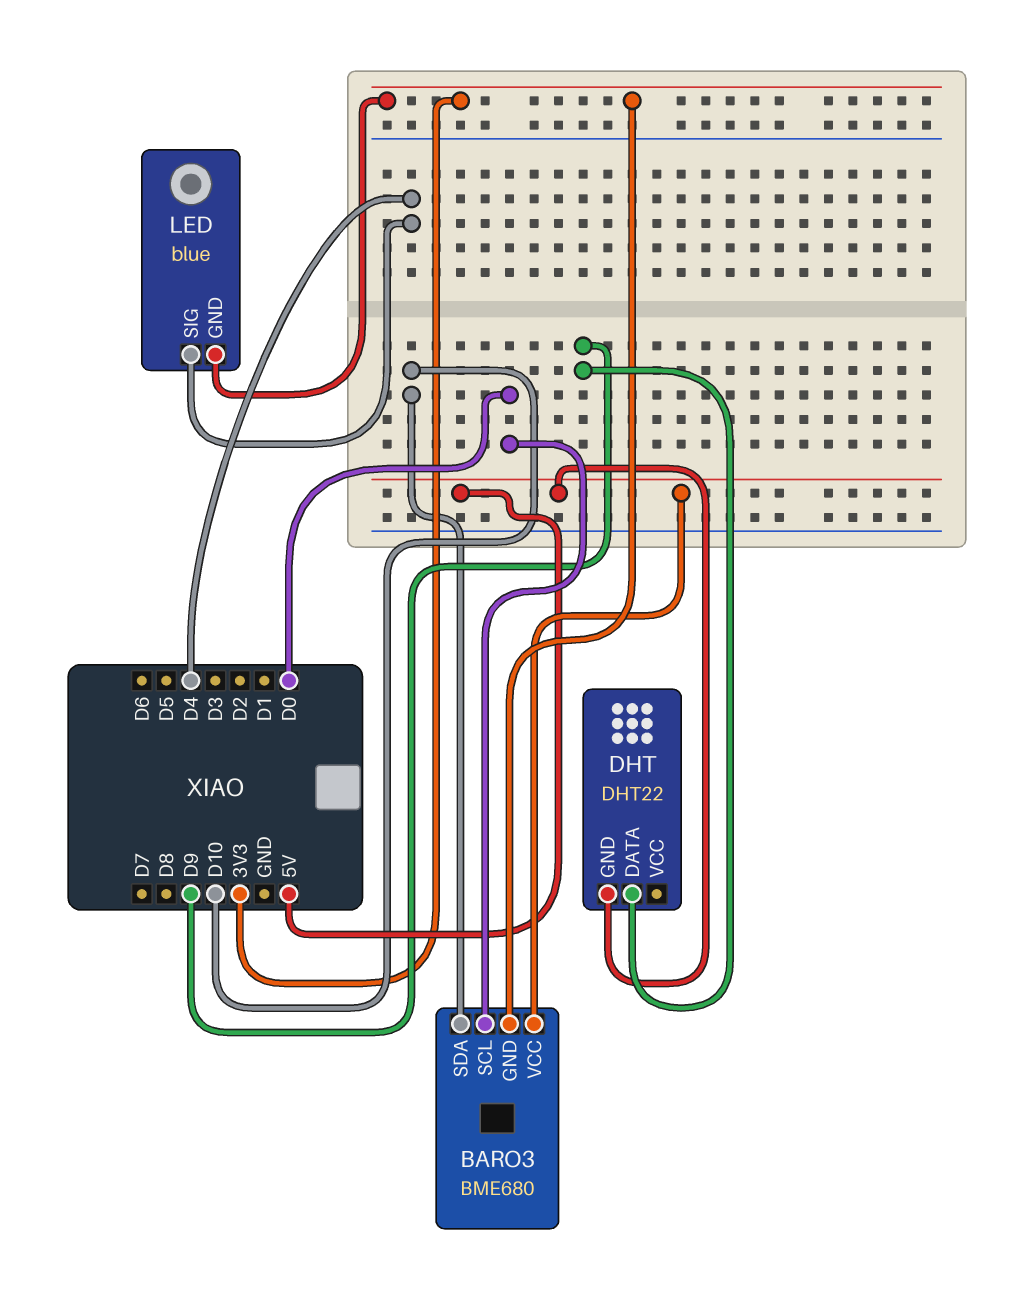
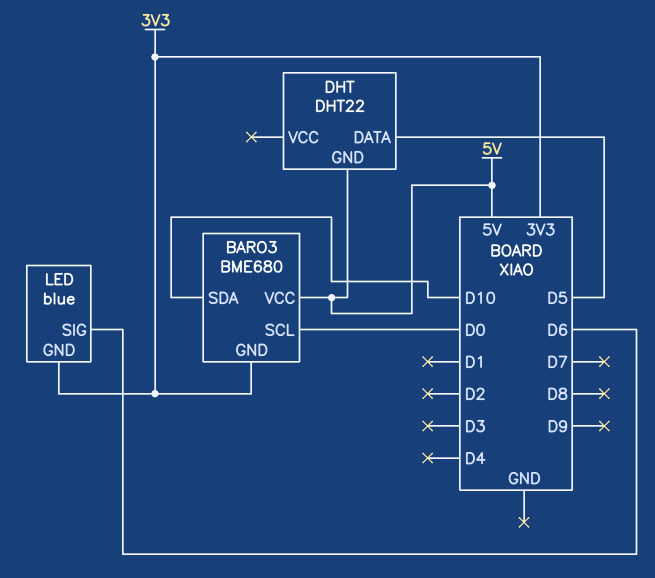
DHT pin DATA: D9 -> D5
LED pin SIG: D4 -> D6

